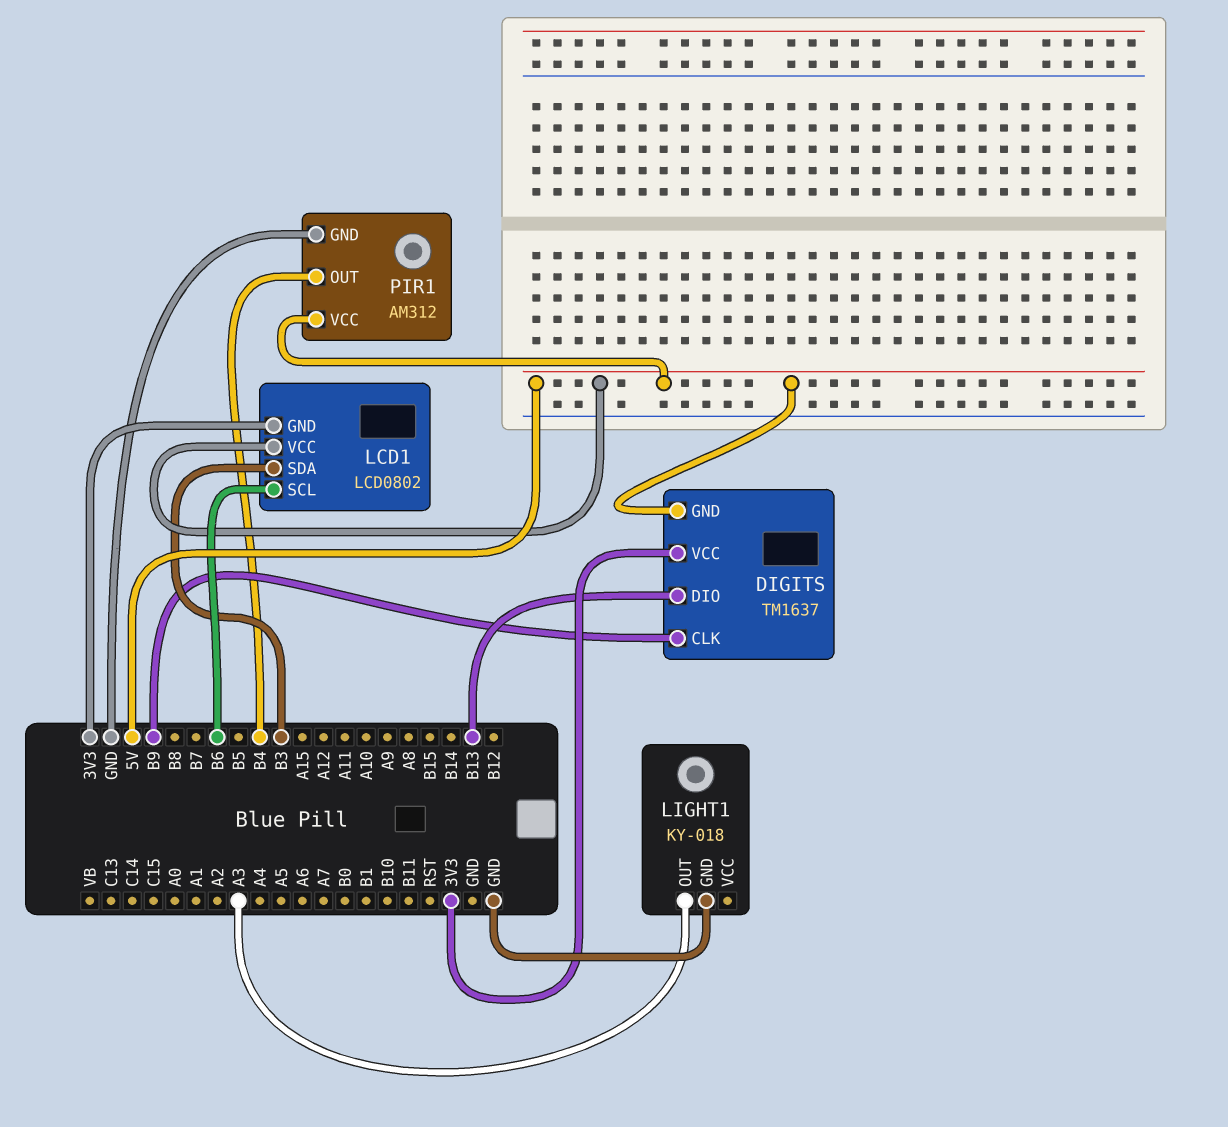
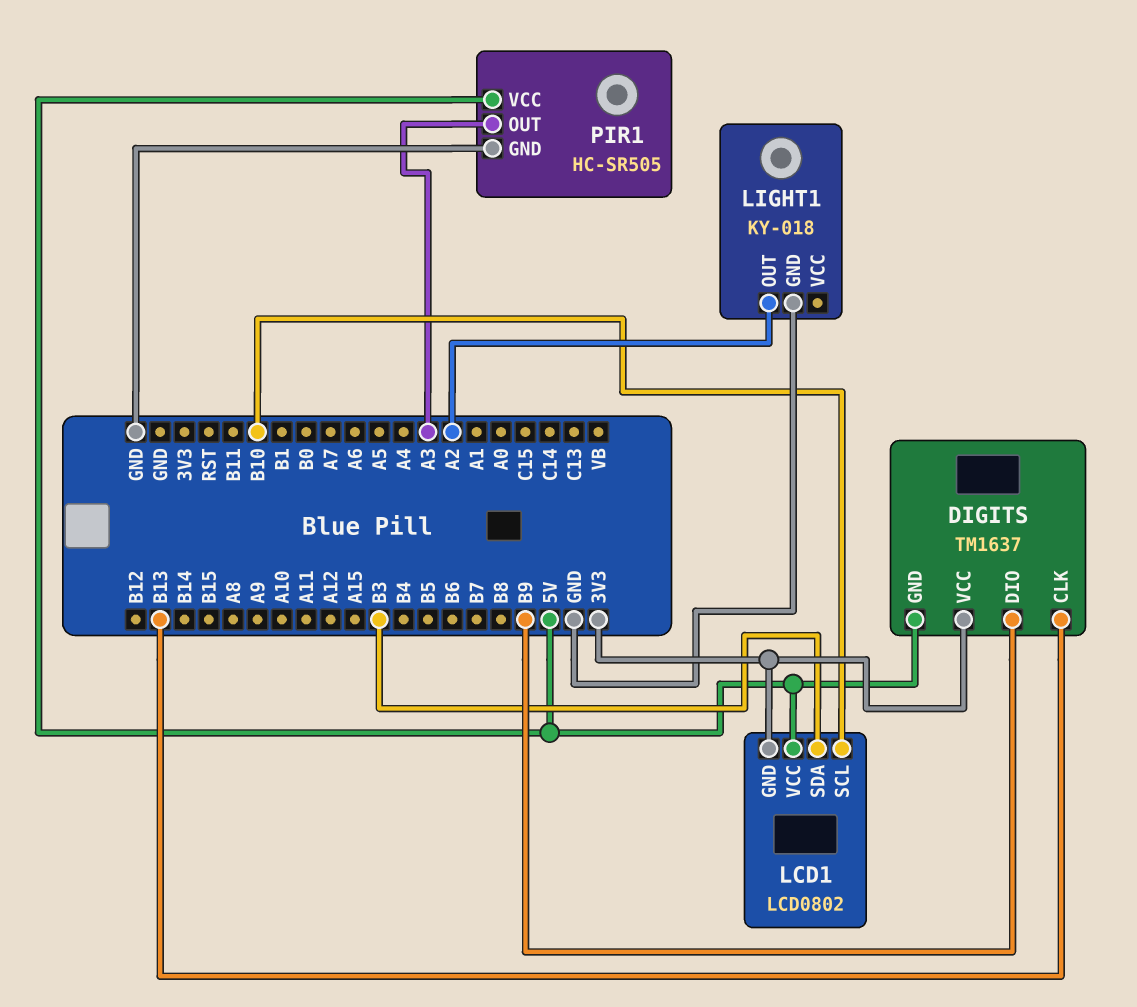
DIGITS pin CLK: B9 -> B13
DIGITS pin DIO: B13 -> B9
LCD1 pin SCL: B6 -> B10
LIGHT1 pin OUT: A3 -> A2
PIR1: AM312 -> HC-SR505
PIR1 pin OUT: B4 -> A3

